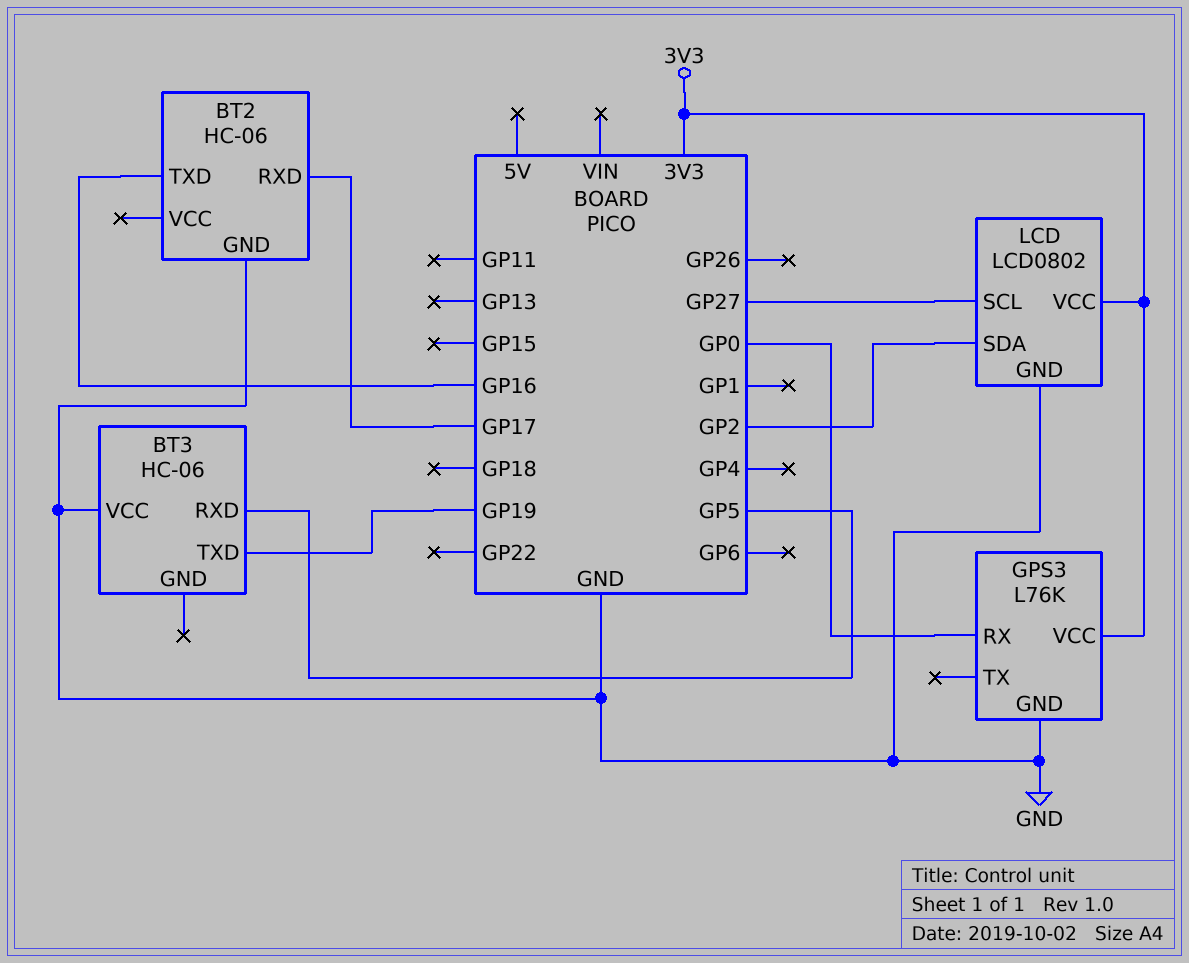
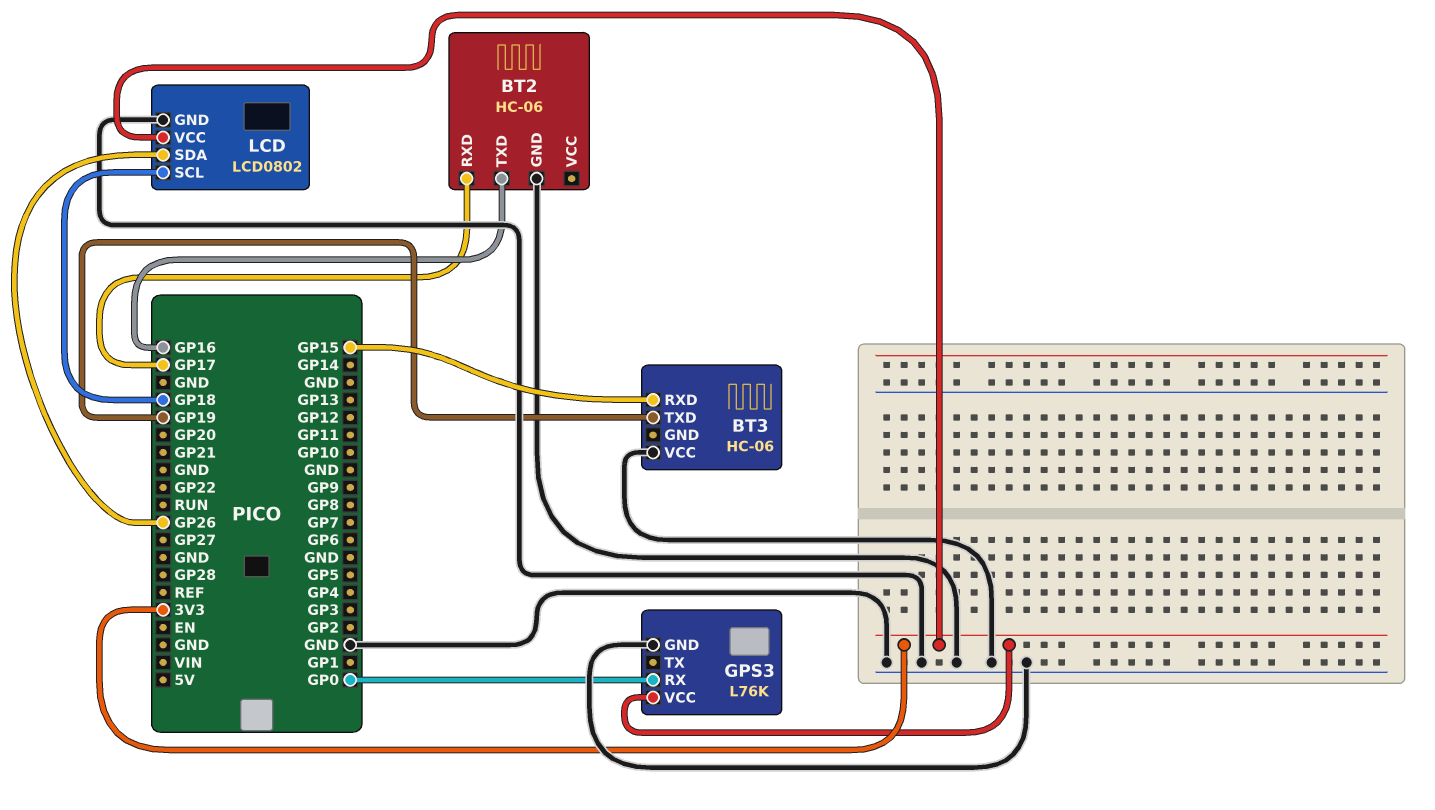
BT3 pin RXD: GP5 -> GP15
LCD pin SCL: GP27 -> GP18
LCD pin SDA: GP2 -> GP26

